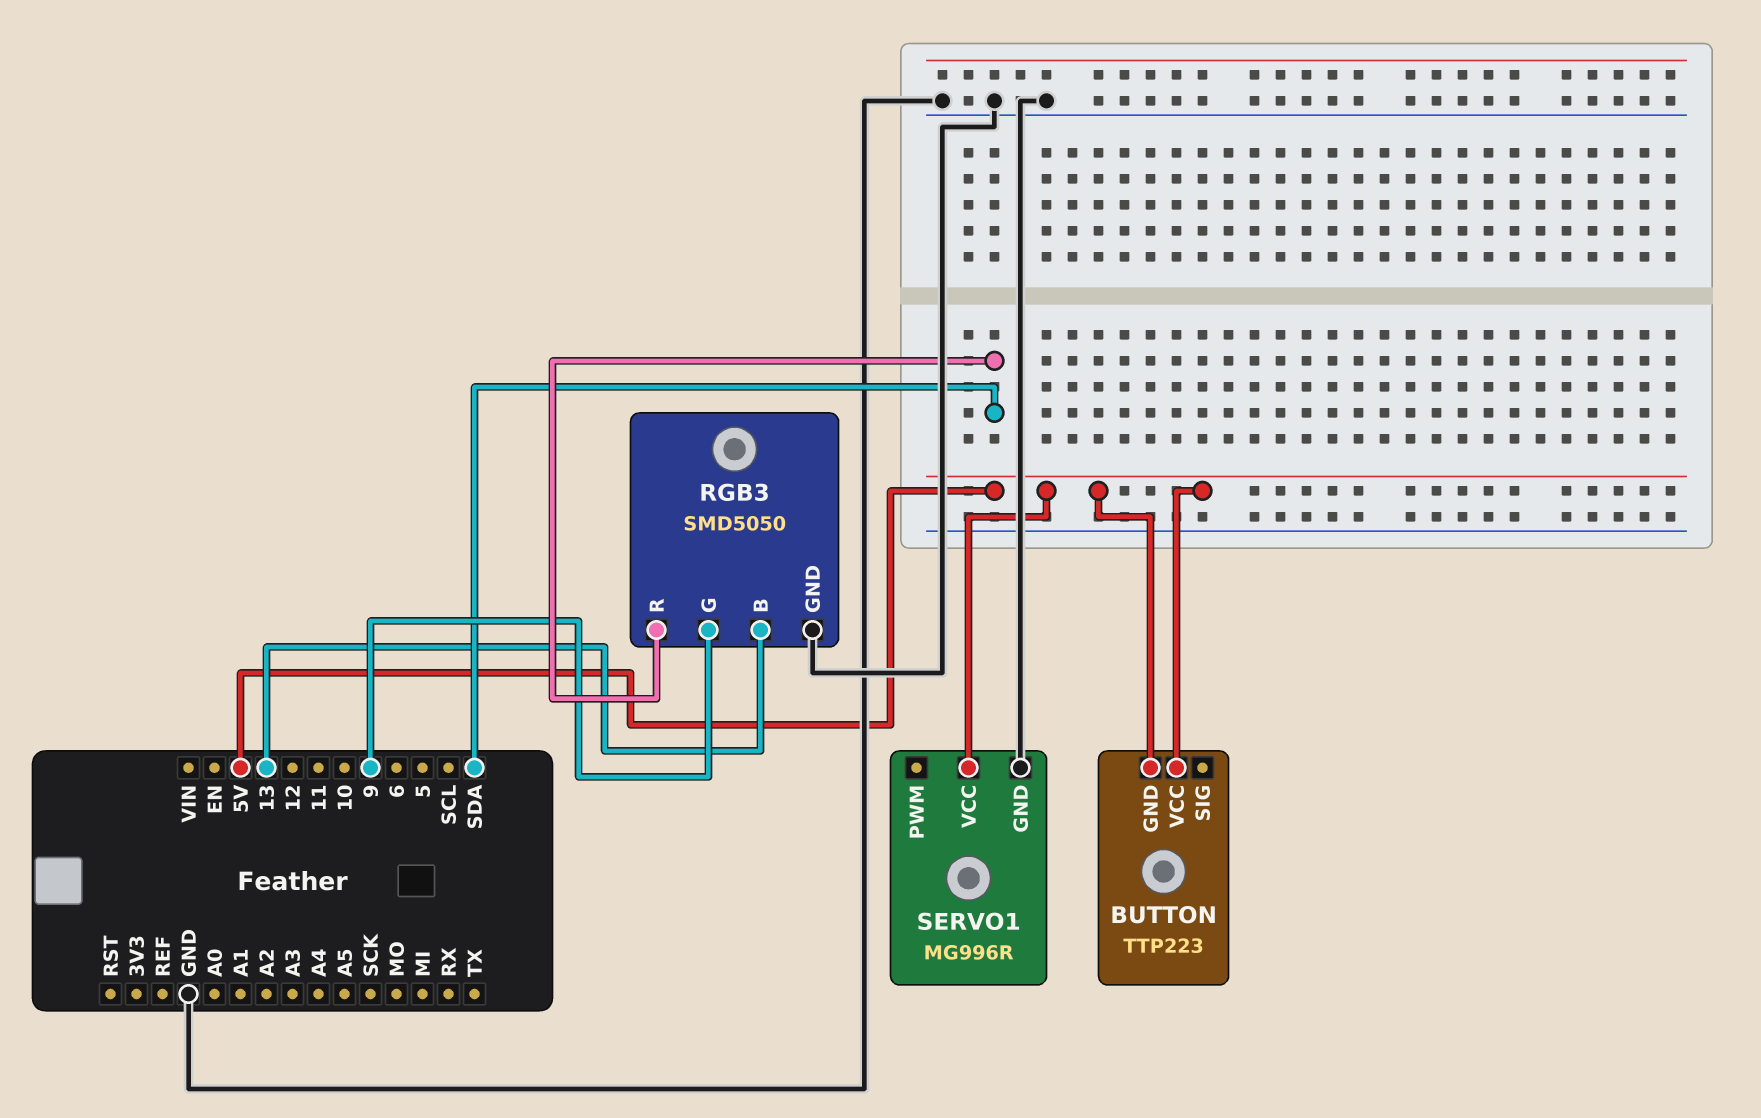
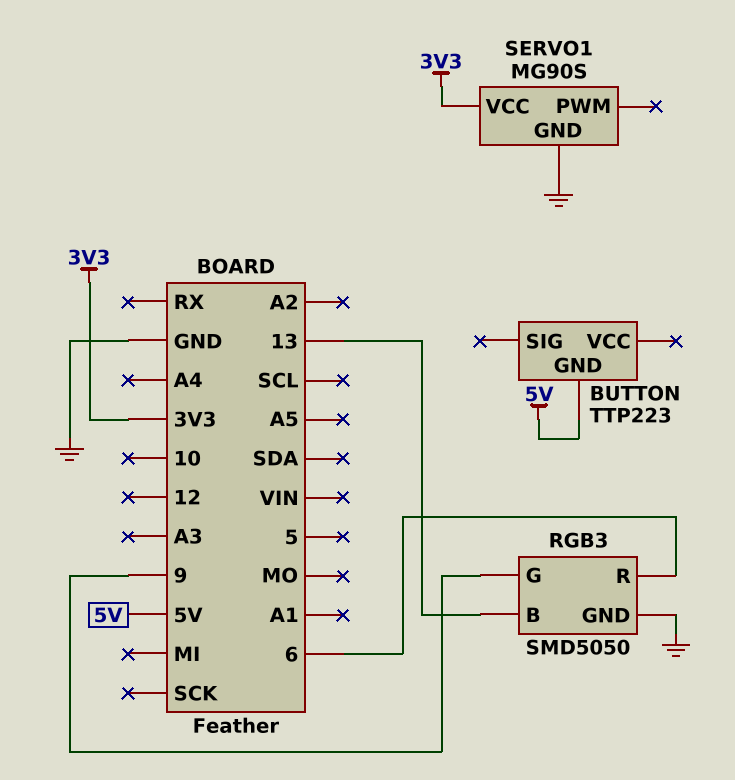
BUTTON pin VCC: 5V -> none
RGB3 pin R: SDA -> 6
SERVO1: MG996R -> MG90S
SERVO1 pin VCC: 5V -> 3V3

